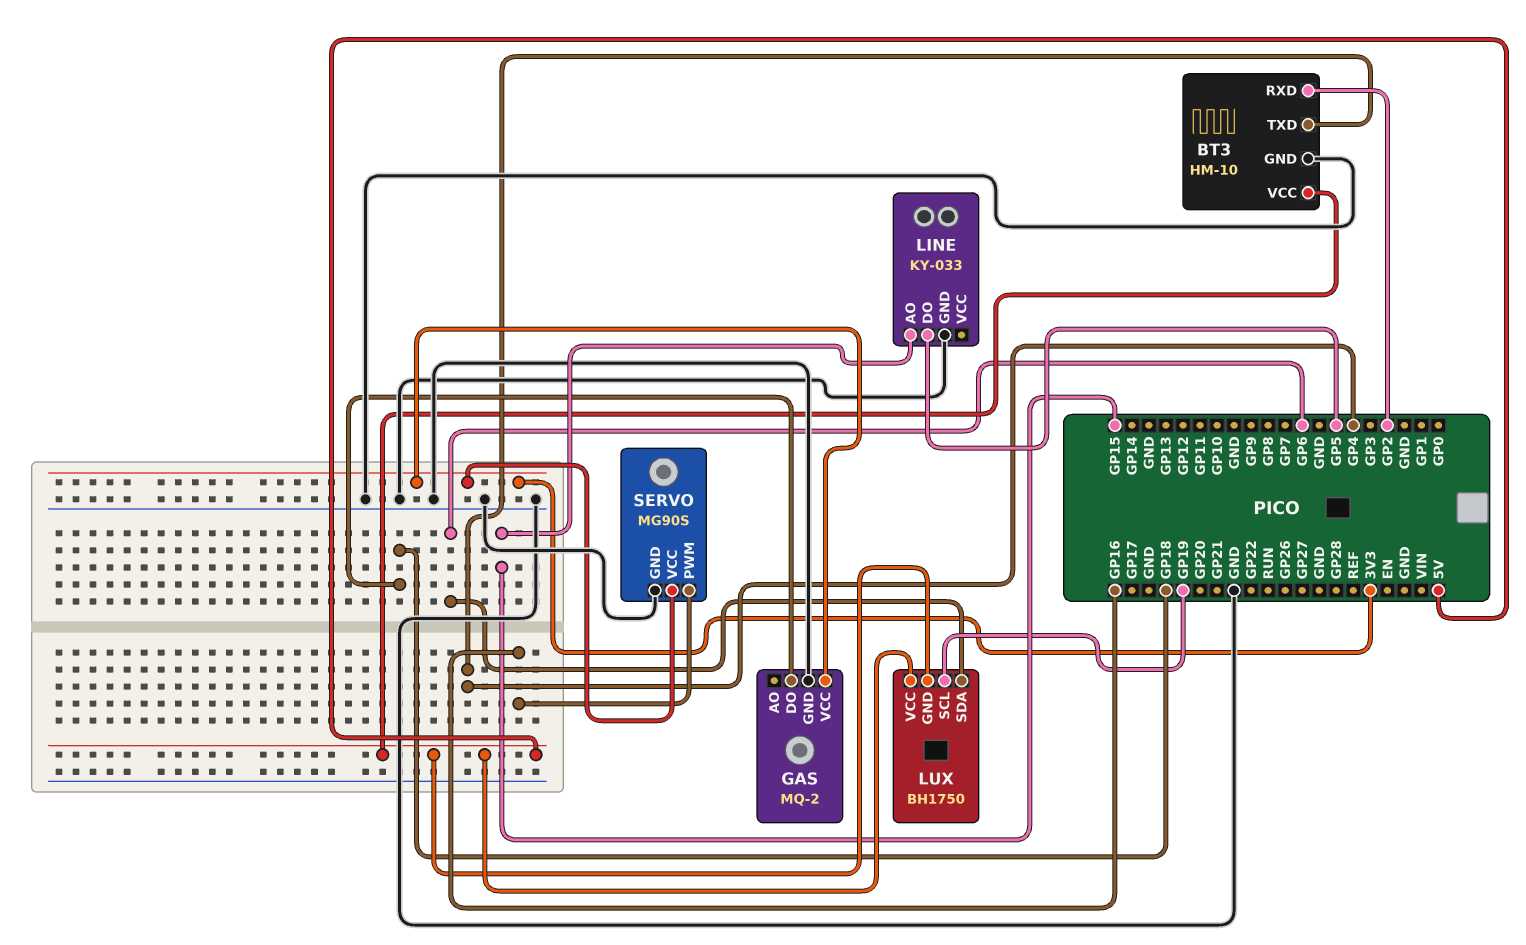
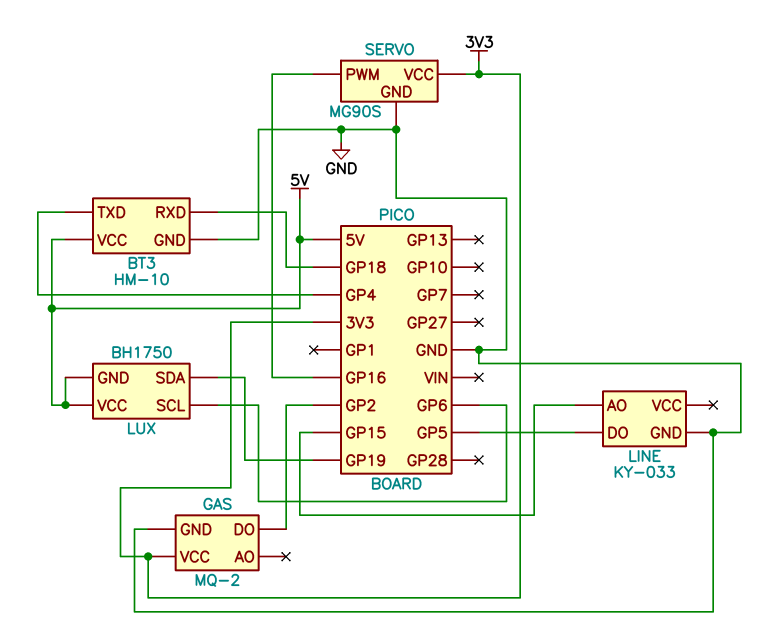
BT3 pin RXD: GP2 -> GP18
GAS pin DO: GP18 -> GP2
LUX pin SCL: GP19 -> GP6
LUX pin SDA: GP6 -> GP19

